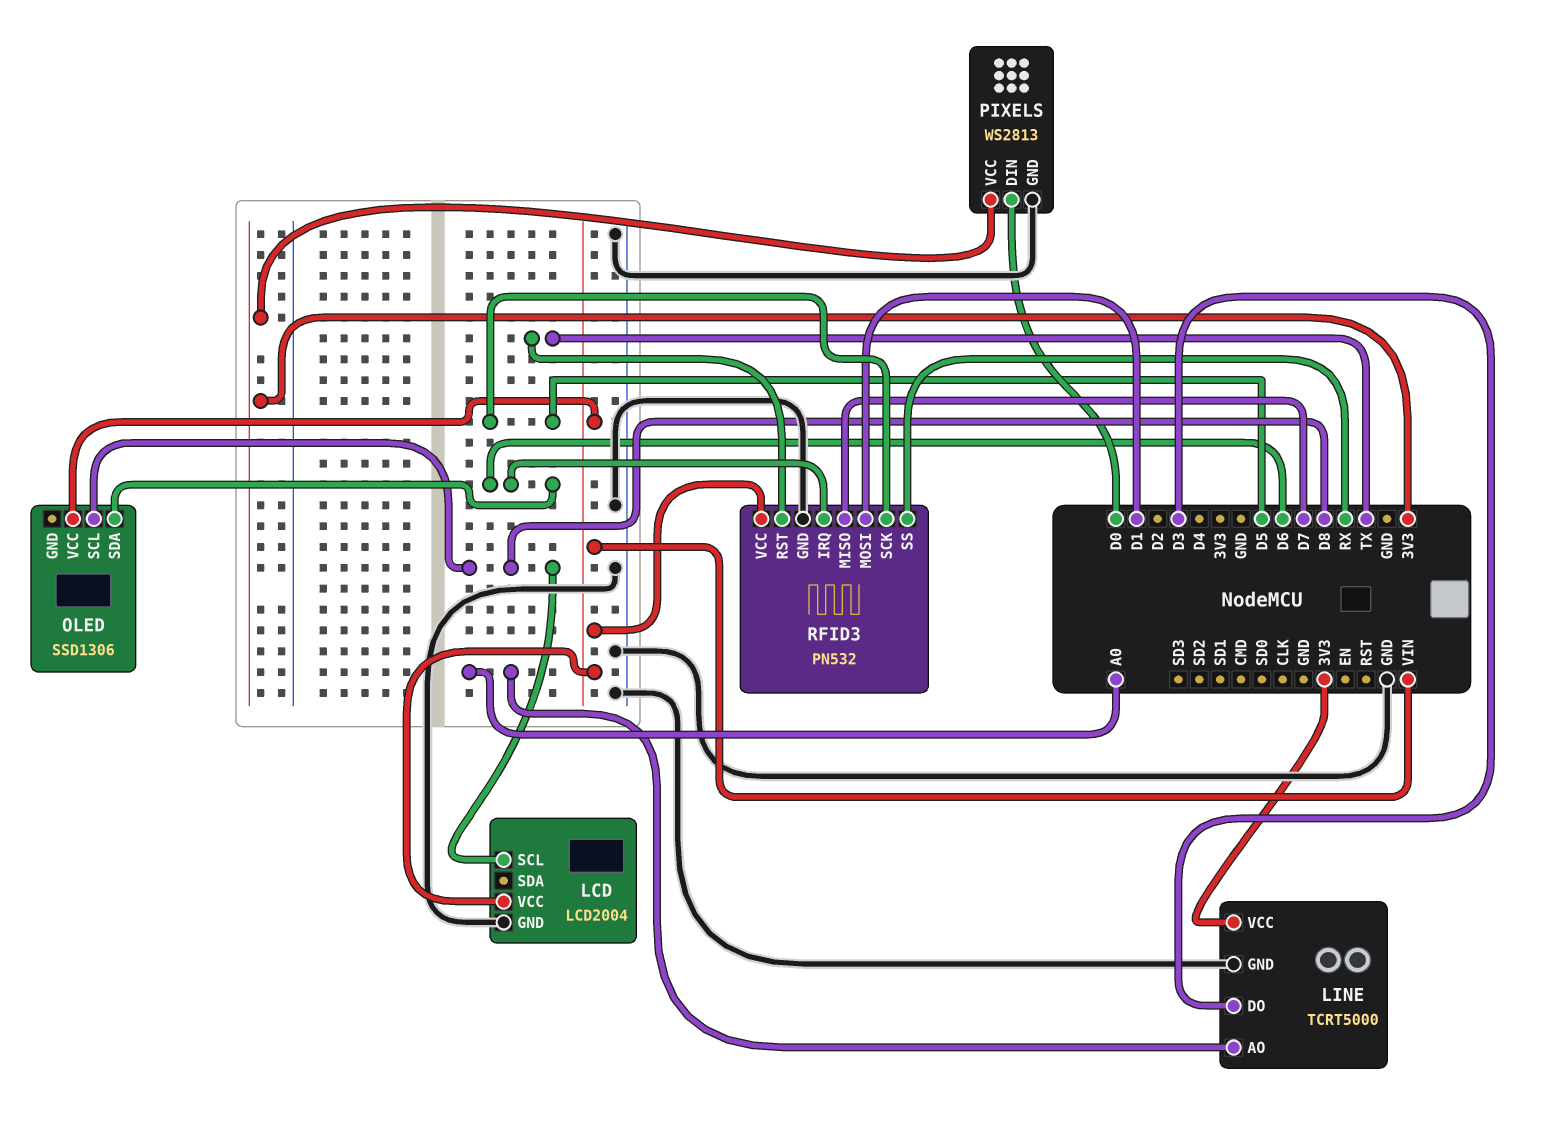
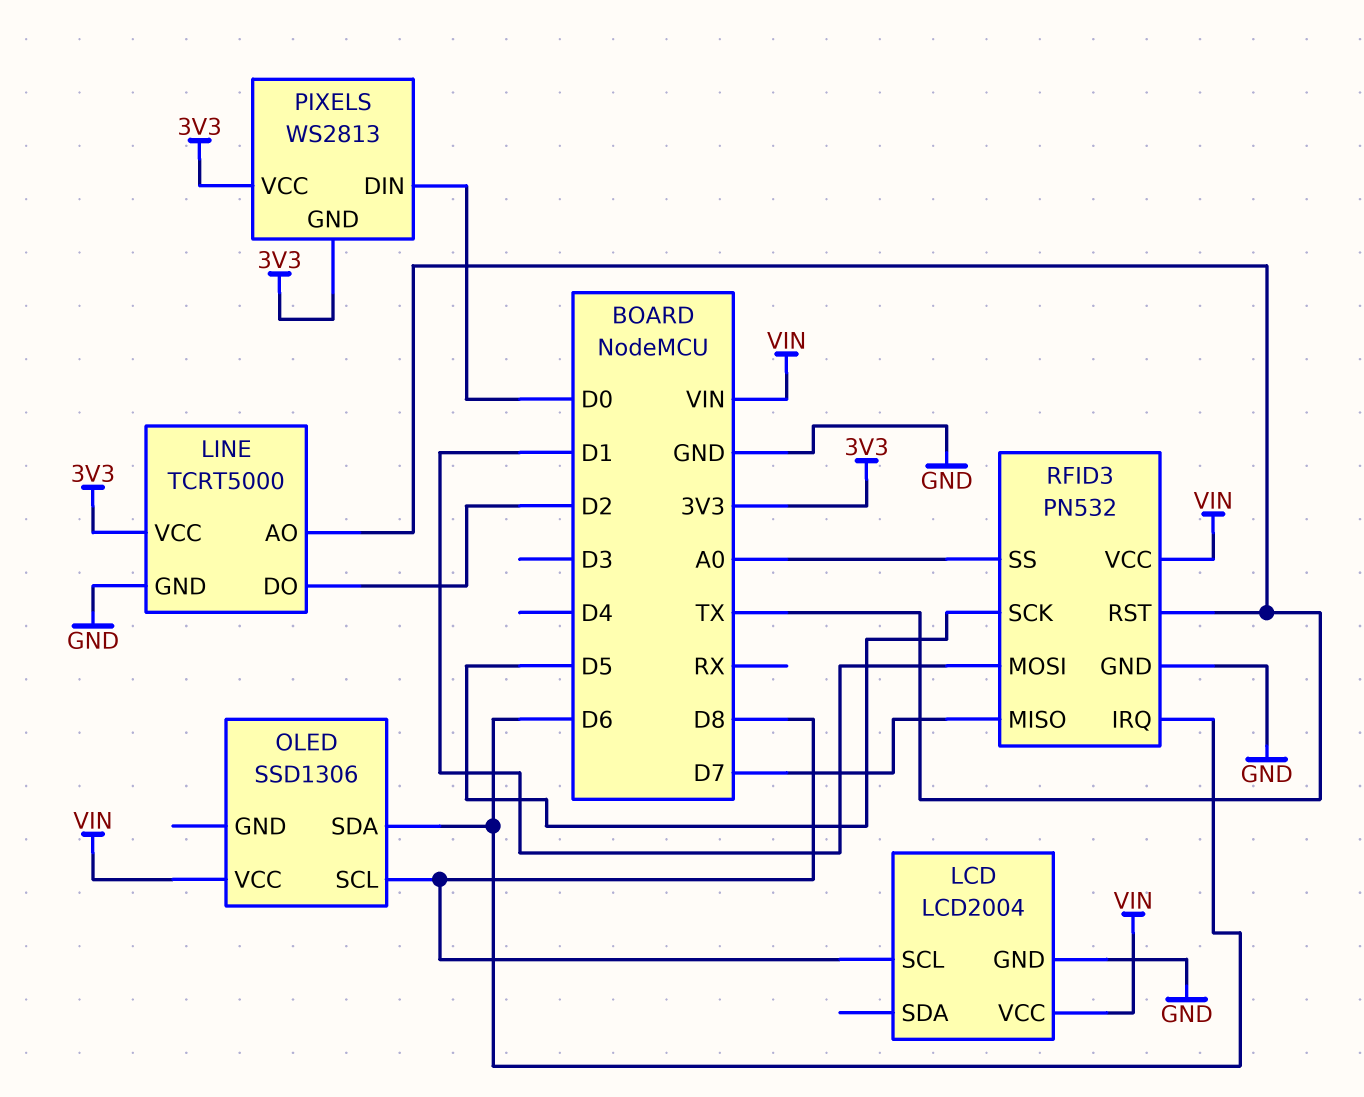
LINE pin AO: A0 -> TX
LINE pin DO: D3 -> D2
PIXELS pin GND: GND -> 3V3
RFID3 pin SS: RX -> A0

